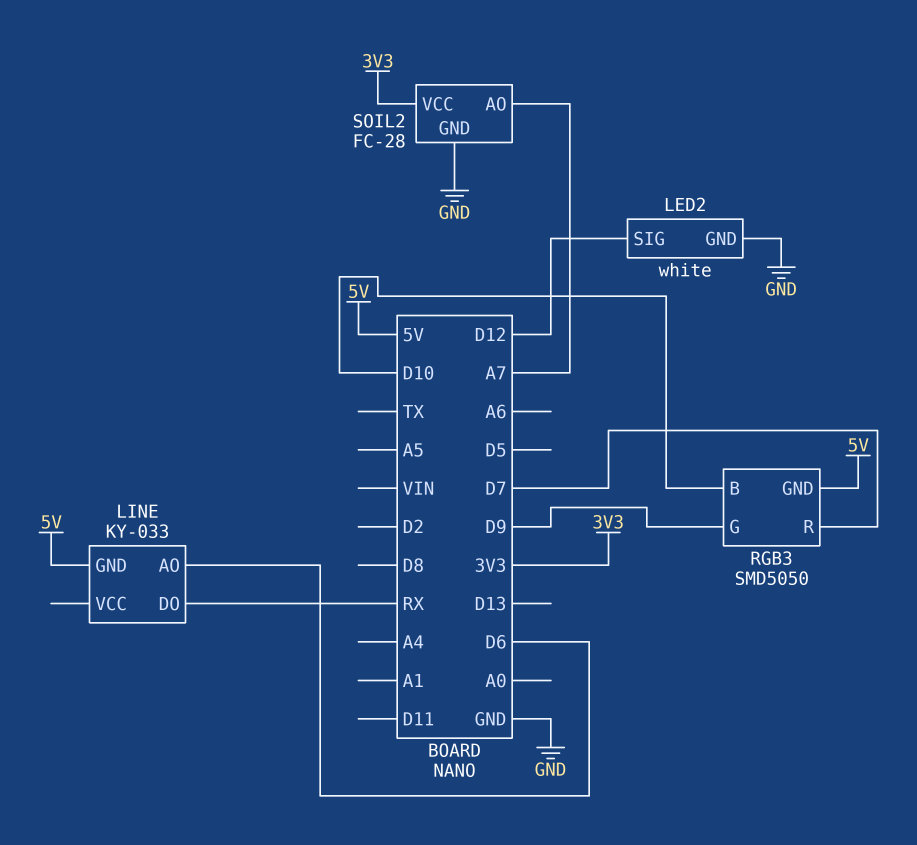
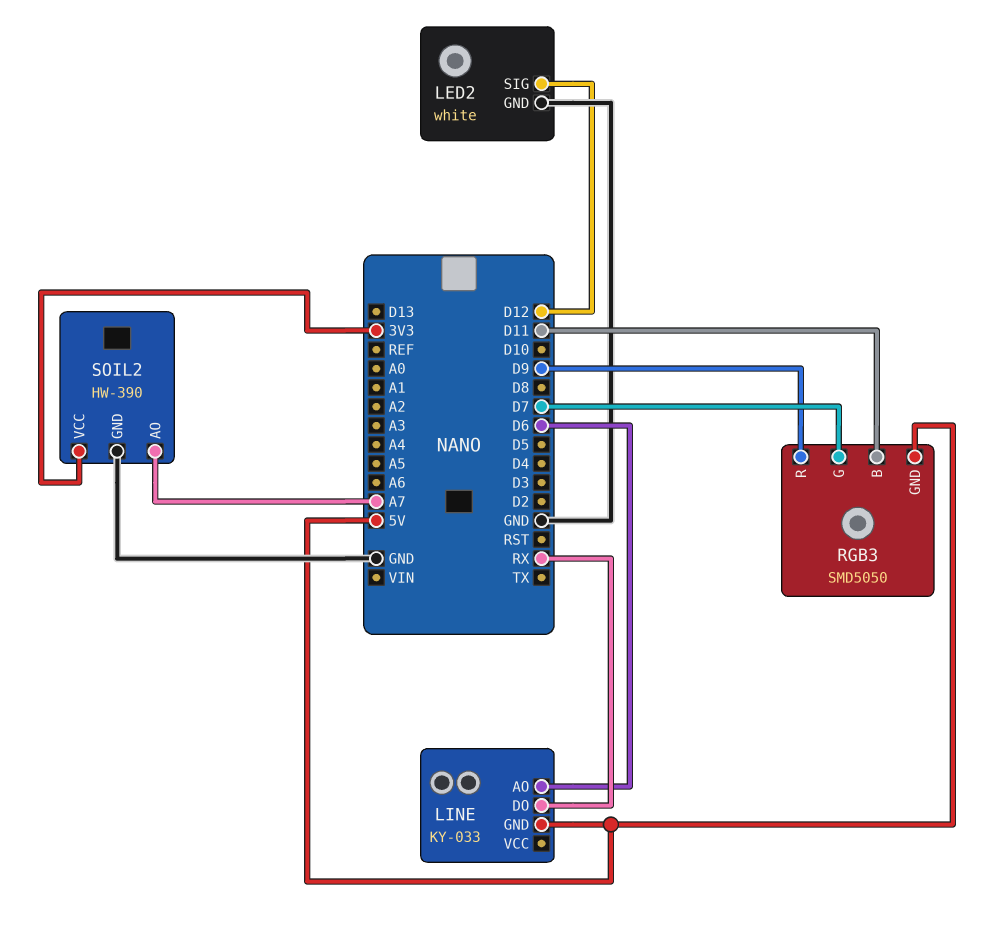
RGB3 pin B: D10 -> D11
RGB3 pin G: D9 -> D7
RGB3 pin R: D7 -> D9
SOIL2: FC-28 -> HW-390

